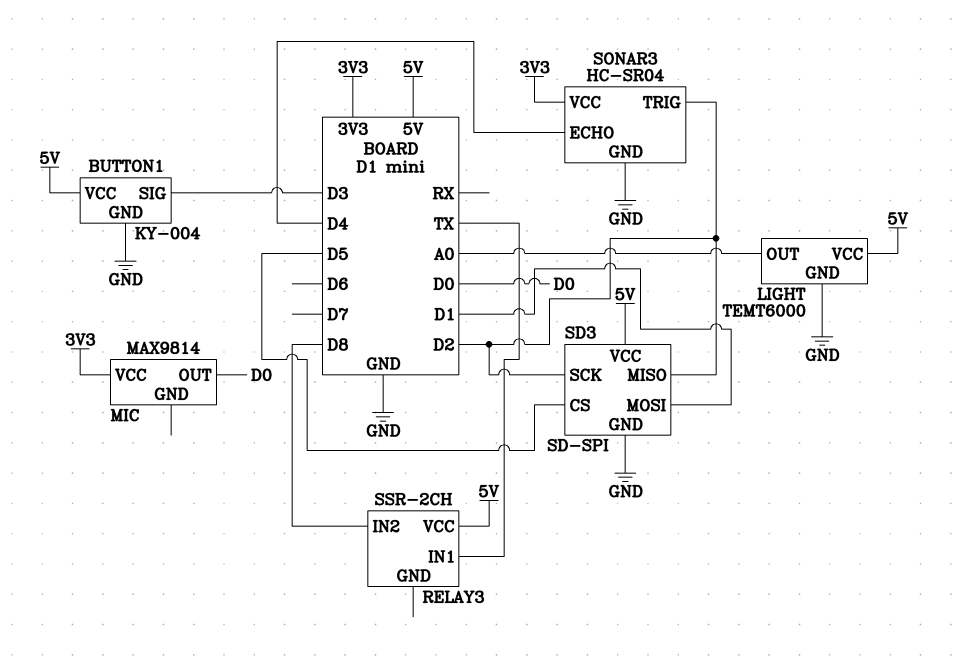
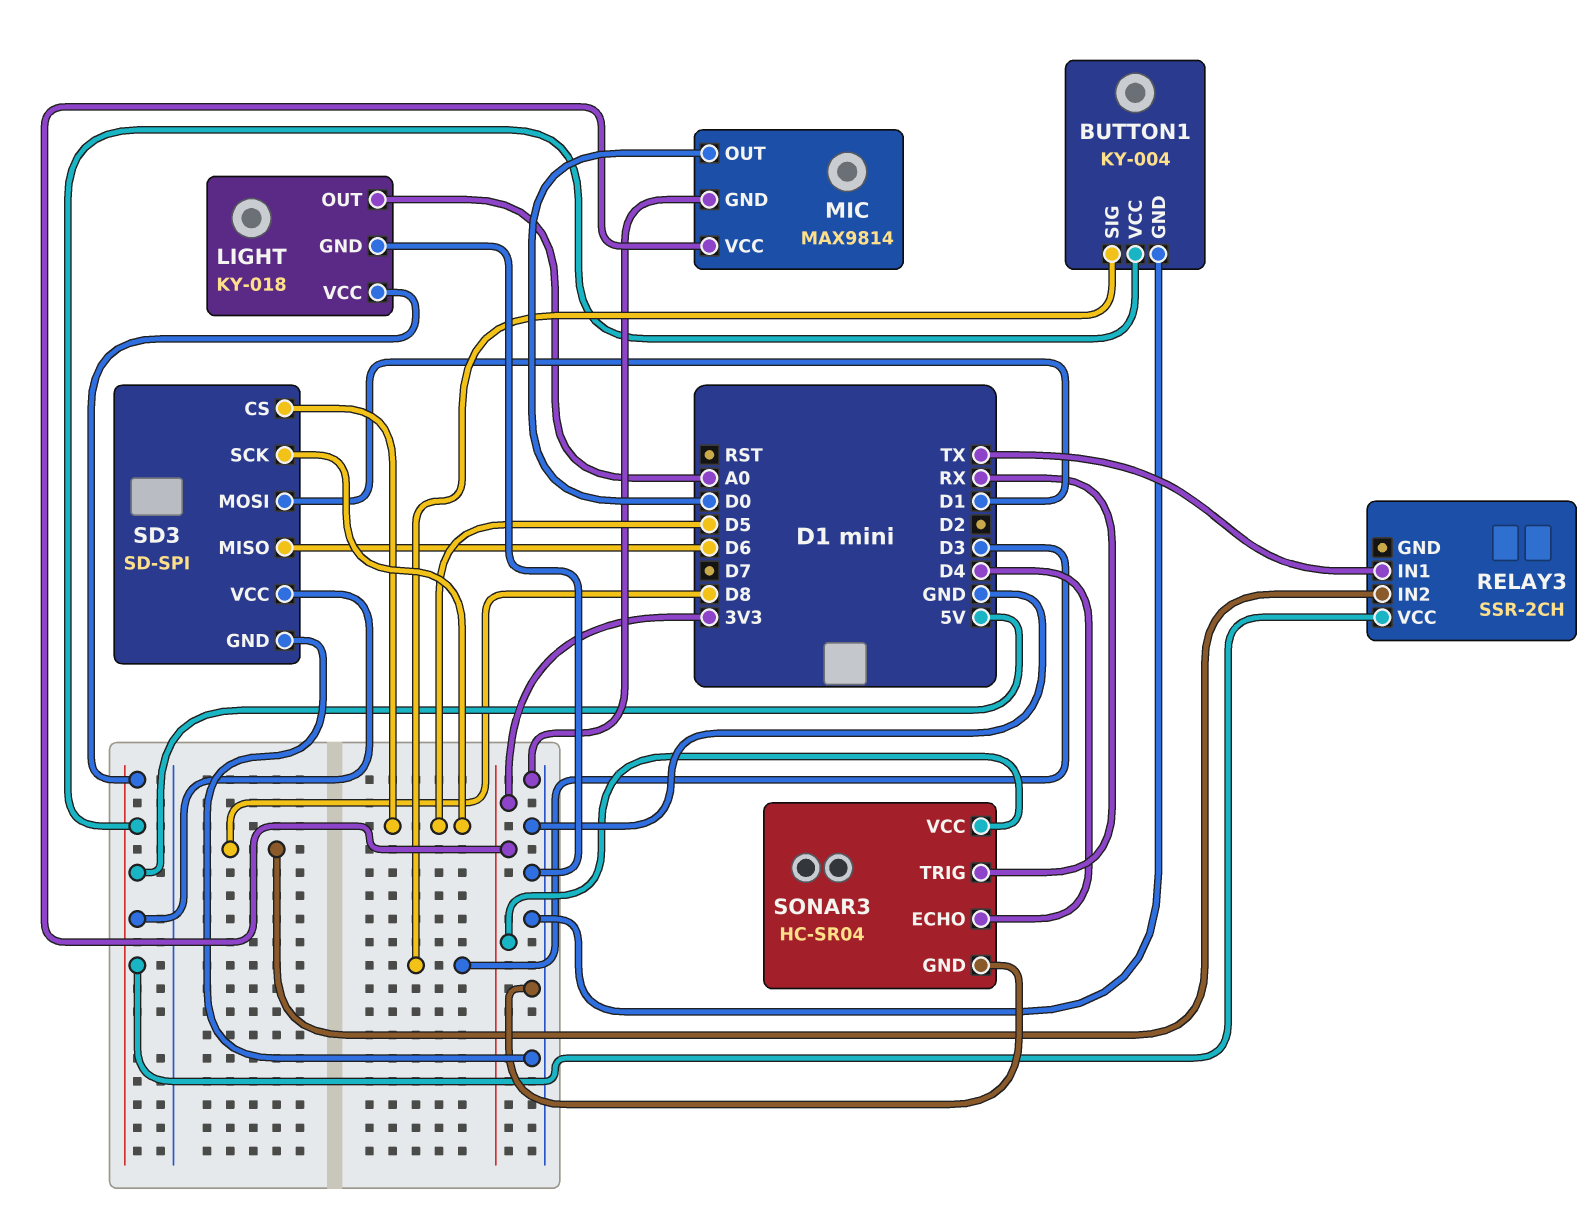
LIGHT: TEMT6000 -> KY-018
MIC pin GND: none -> GND
SD3 pin MISO: D2 -> D6
SD3 pin SCK: D2 -> D5
SONAR3 pin TRIG: D2 -> RX

